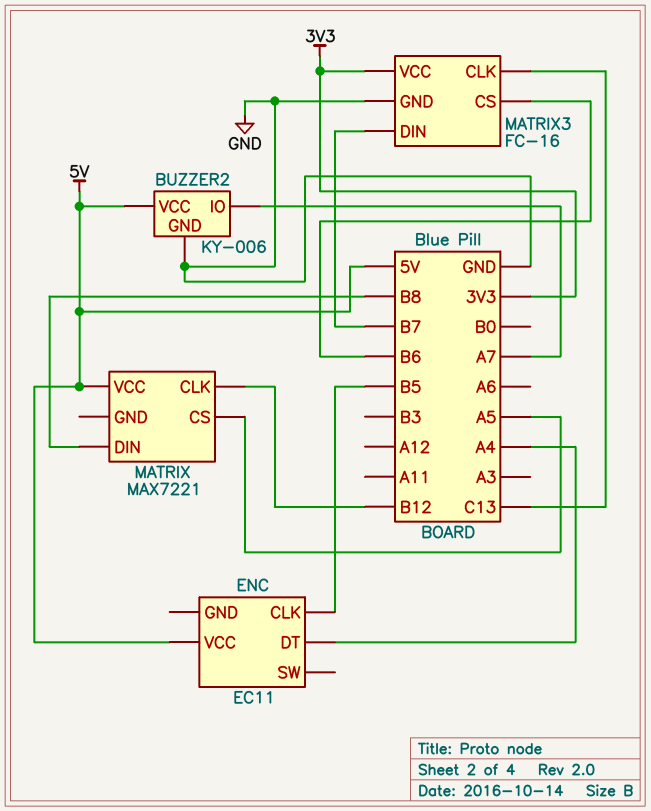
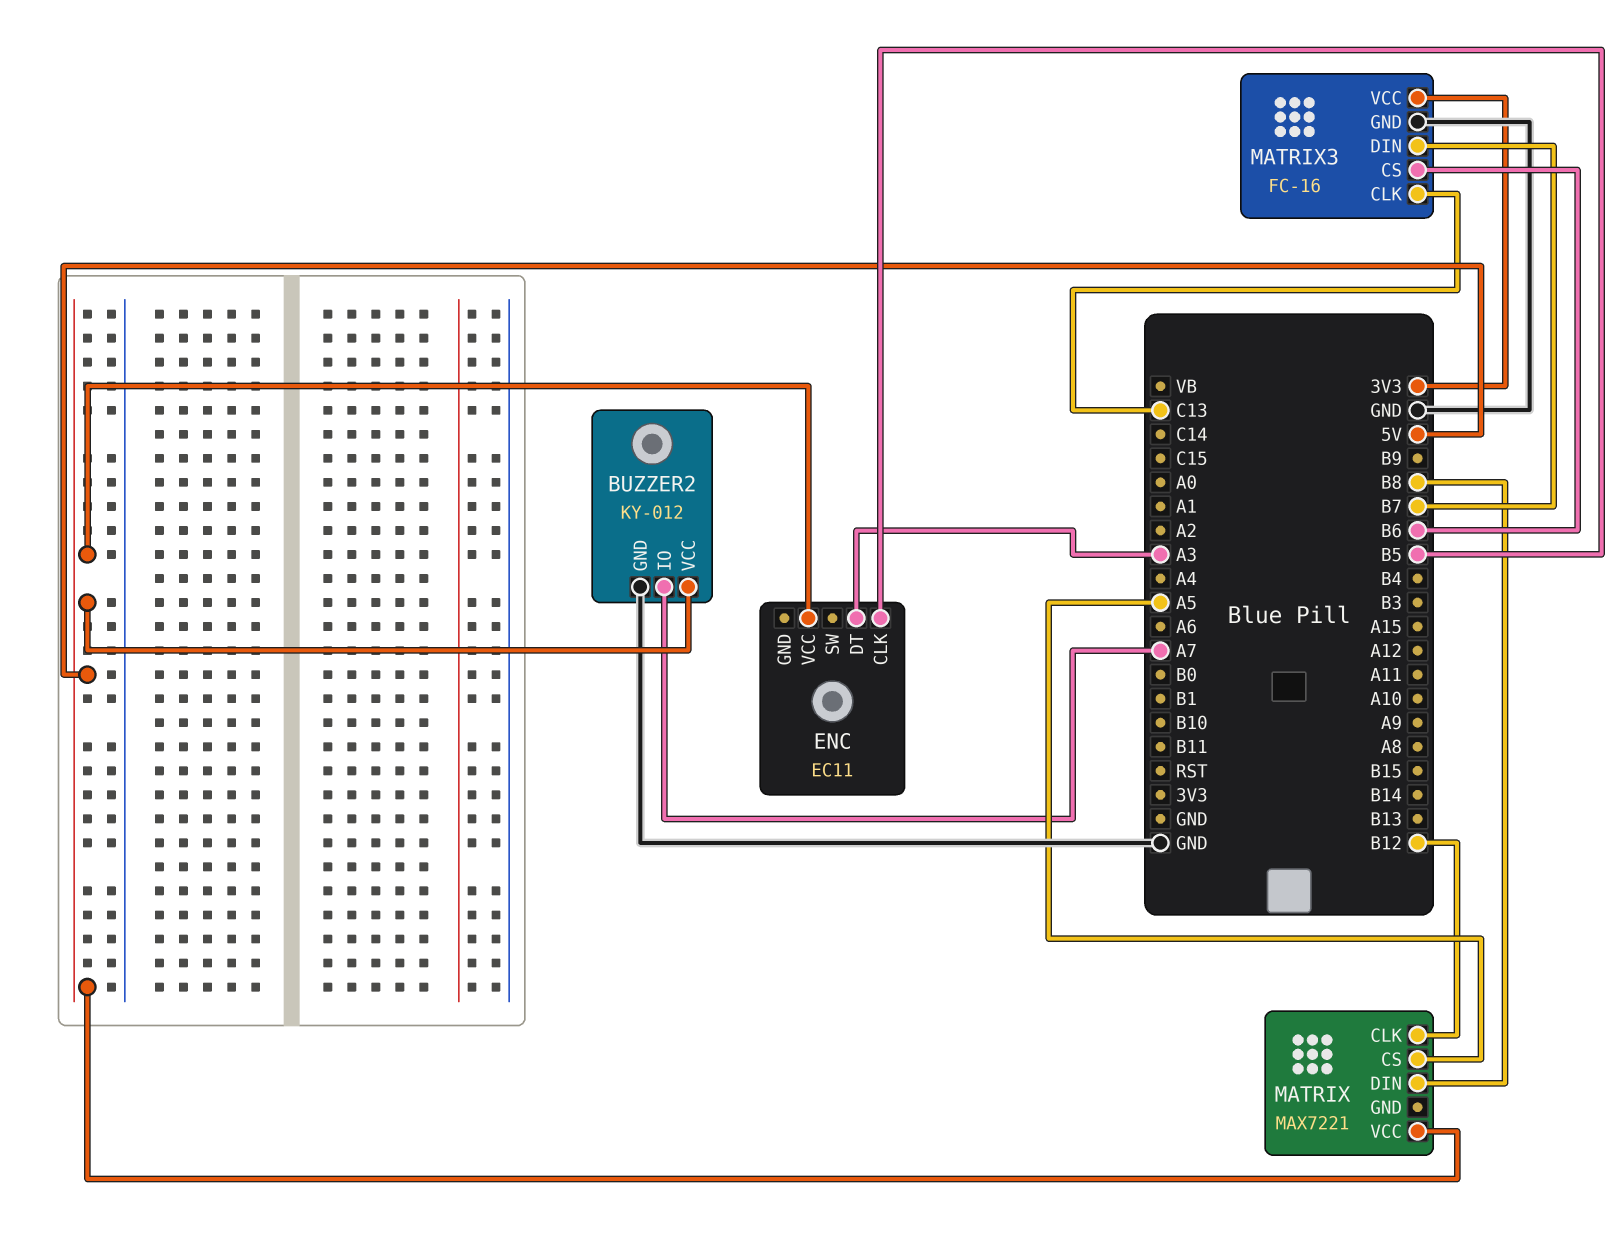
BUZZER2: KY-006 -> KY-012
ENC pin DT: A4 -> A3

